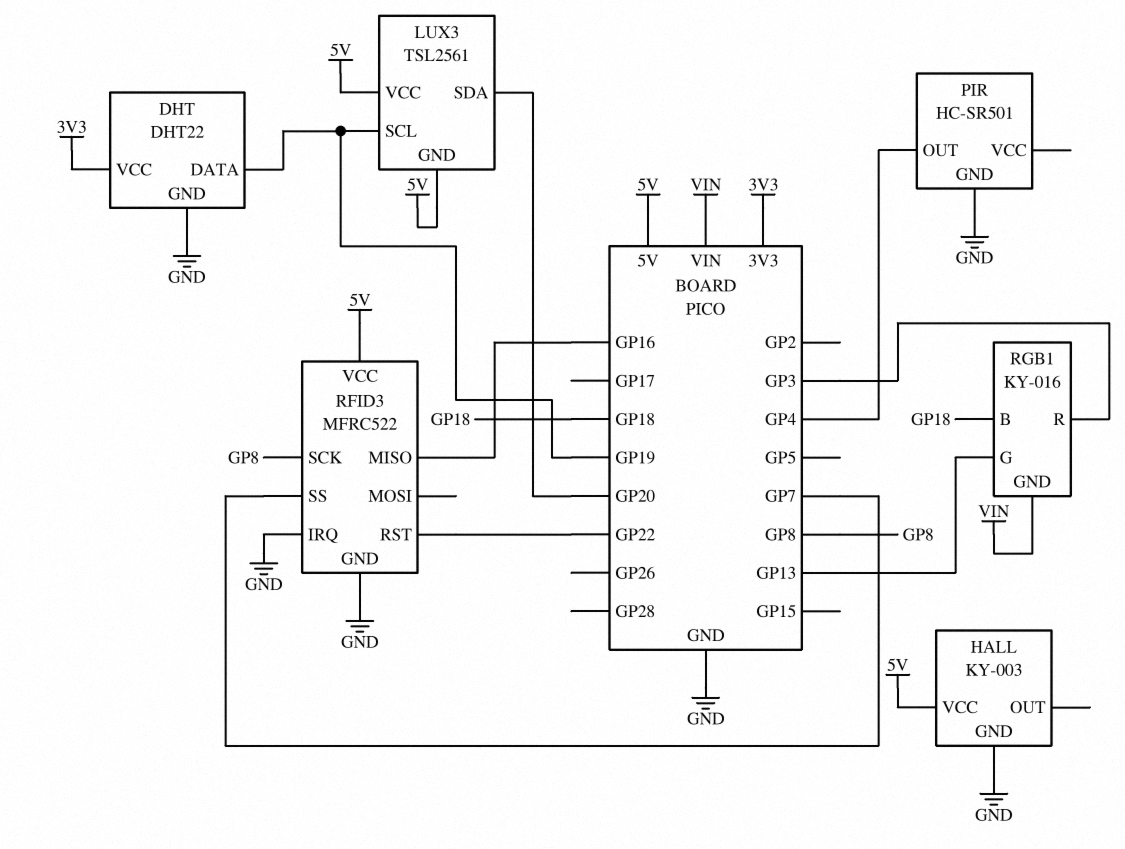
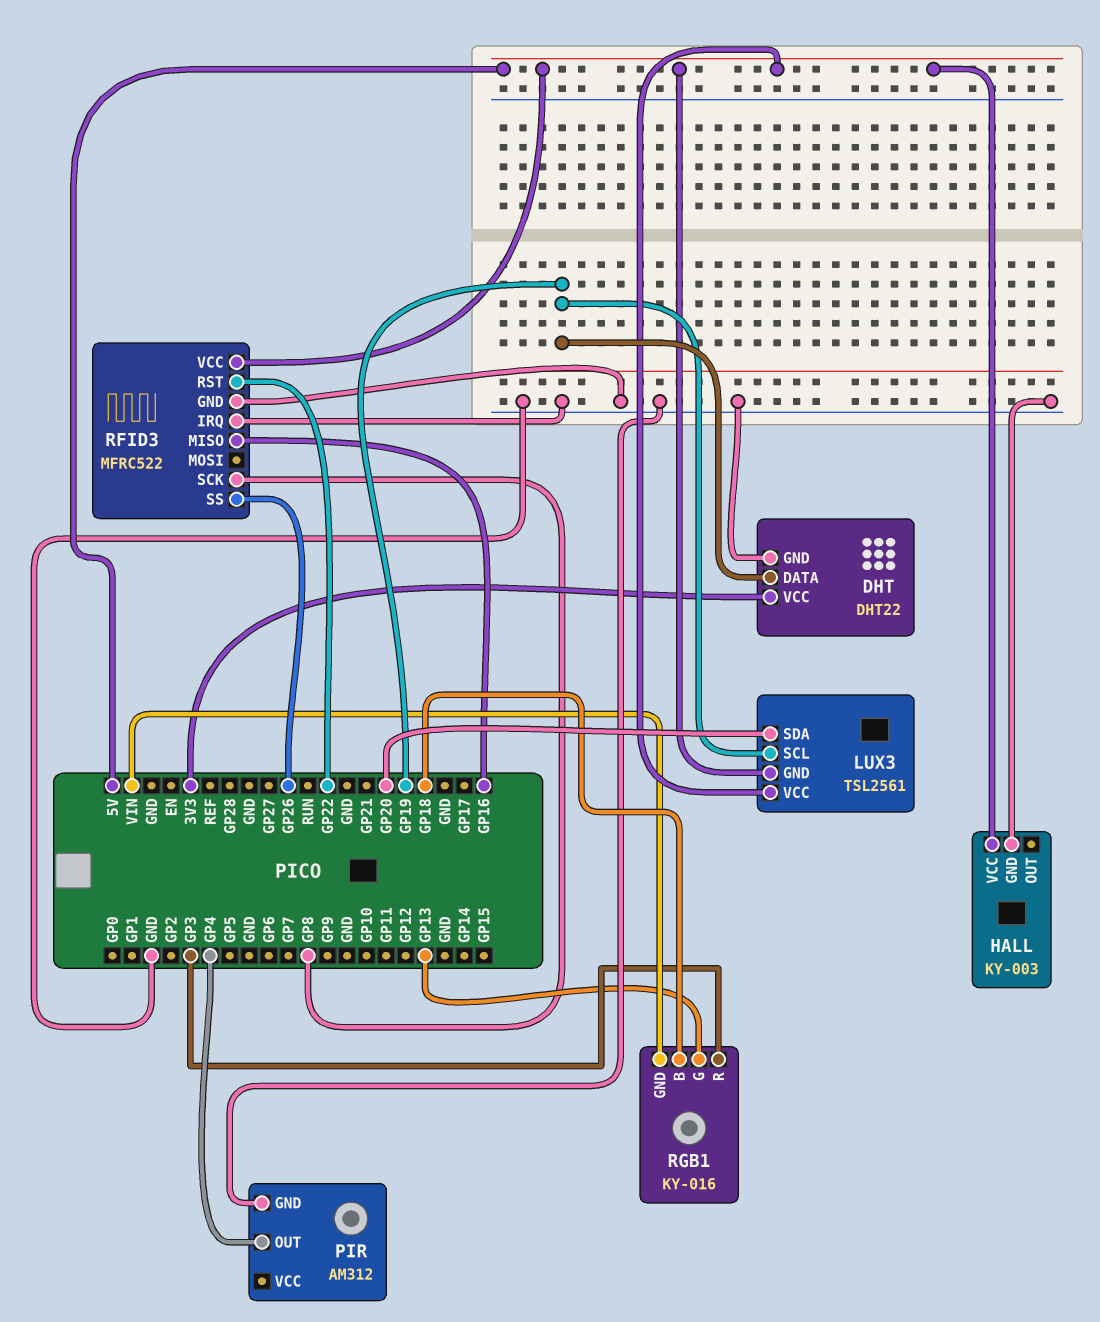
PIR: HC-SR501 -> AM312
RFID3 pin SS: GP7 -> GP26

